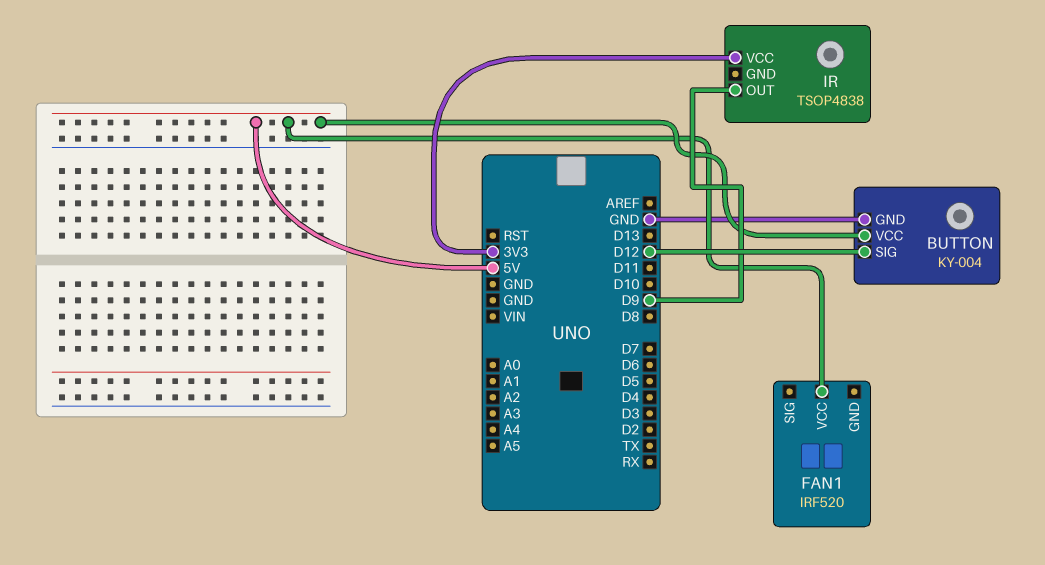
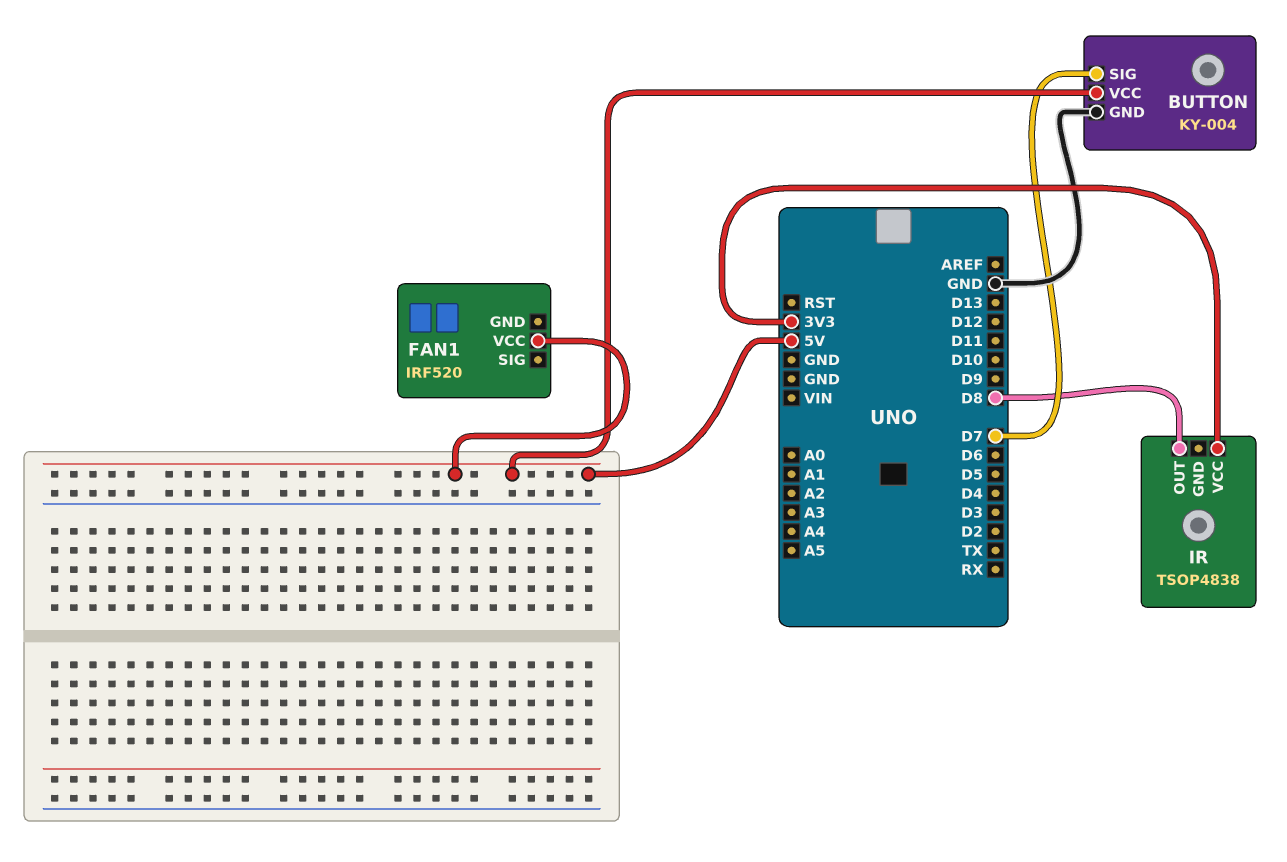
BUTTON pin SIG: D12 -> D7
IR pin OUT: D9 -> D8

